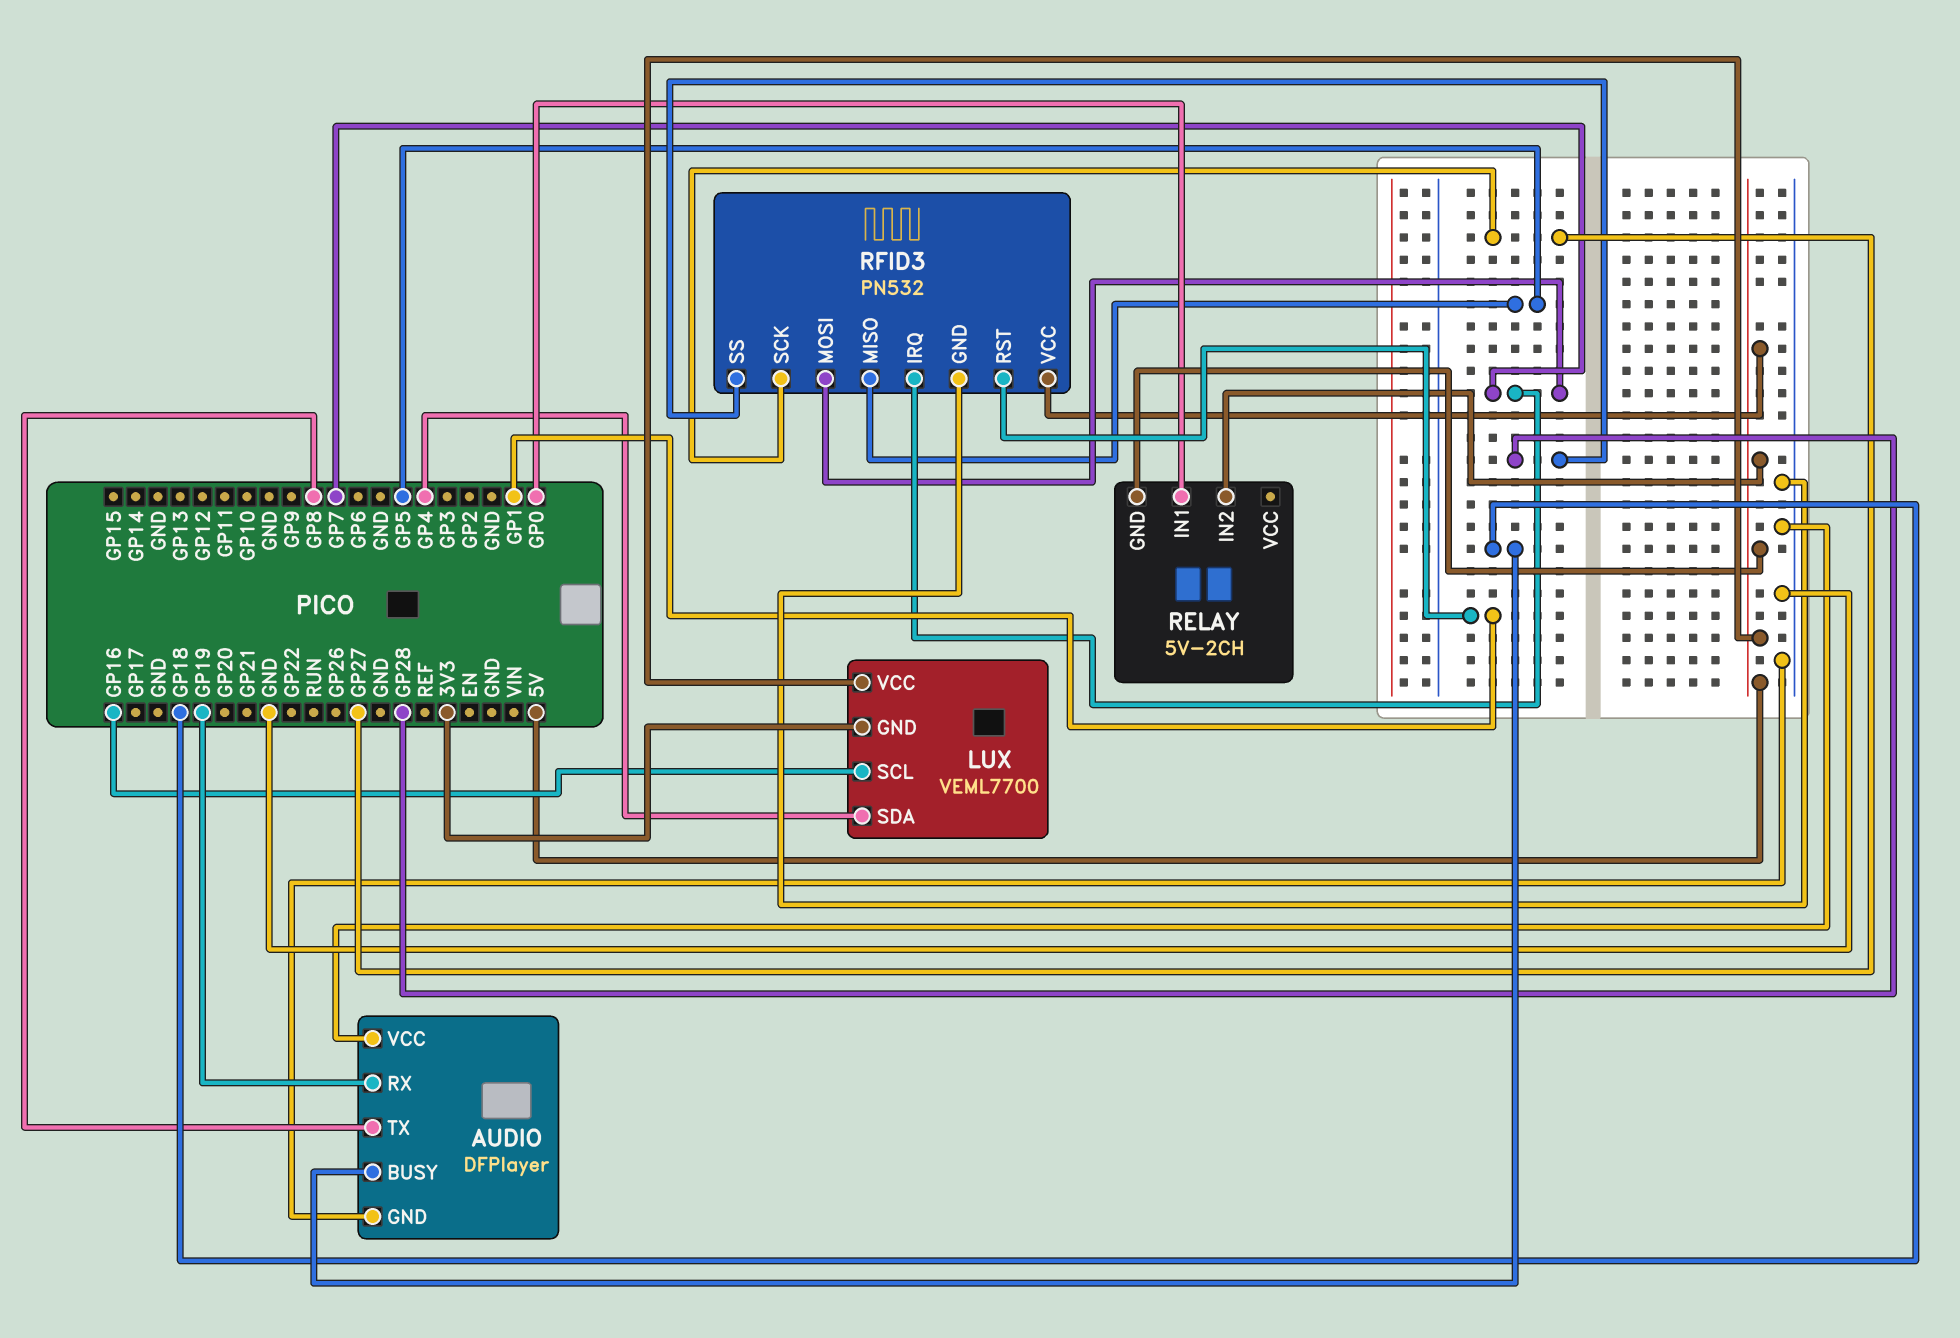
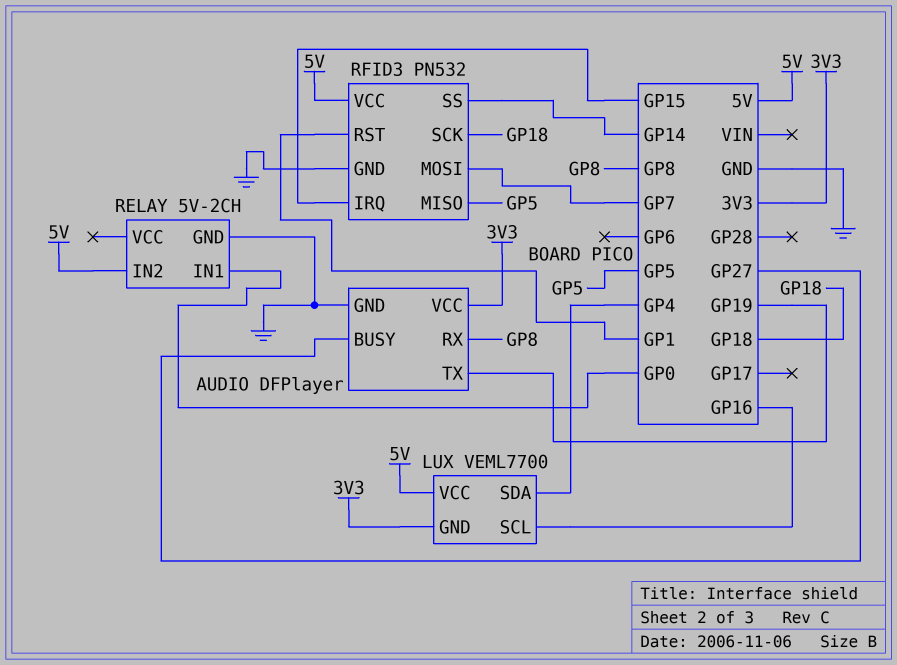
AUDIO pin BUSY: GP18 -> GP27
AUDIO pin RX: GP19 -> GP8
AUDIO pin TX: GP8 -> GP19
AUDIO pin VCC: GND -> 3V3
RELAY pin GND: 5V -> GND
RFID3 pin IRQ: GP7 -> GP15
RFID3 pin SCK: GP27 -> GP18
RFID3 pin SS: GP28 -> GP14

